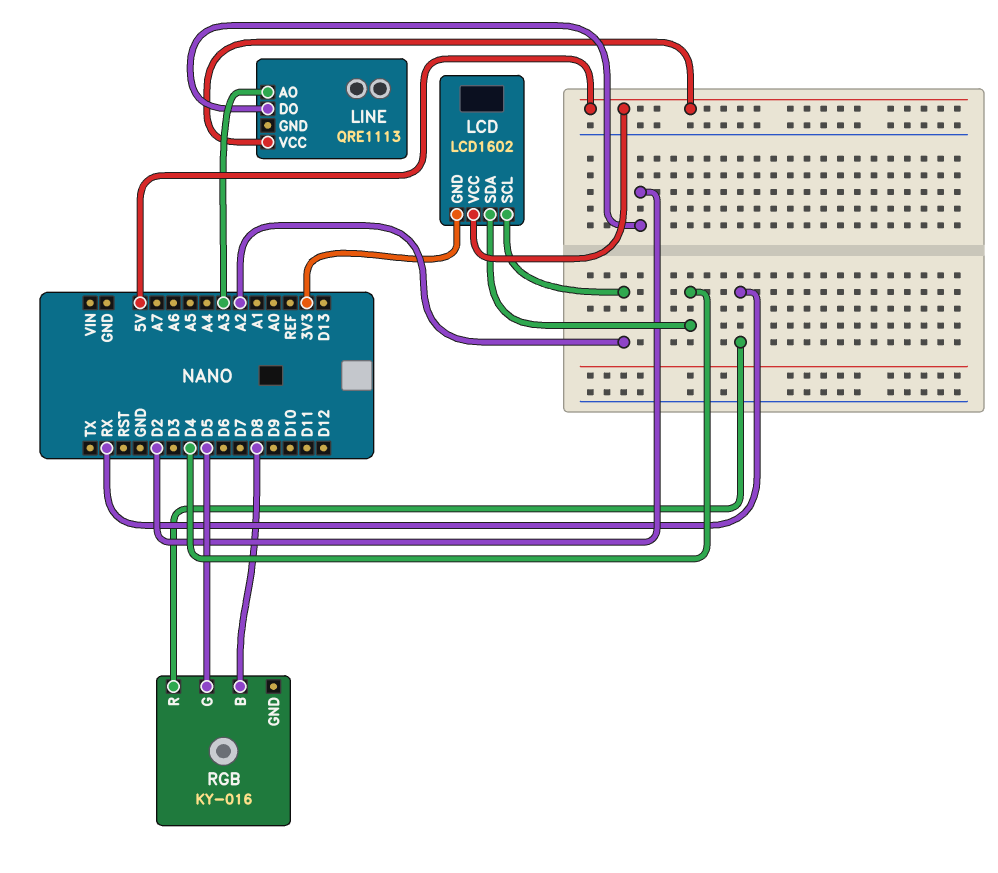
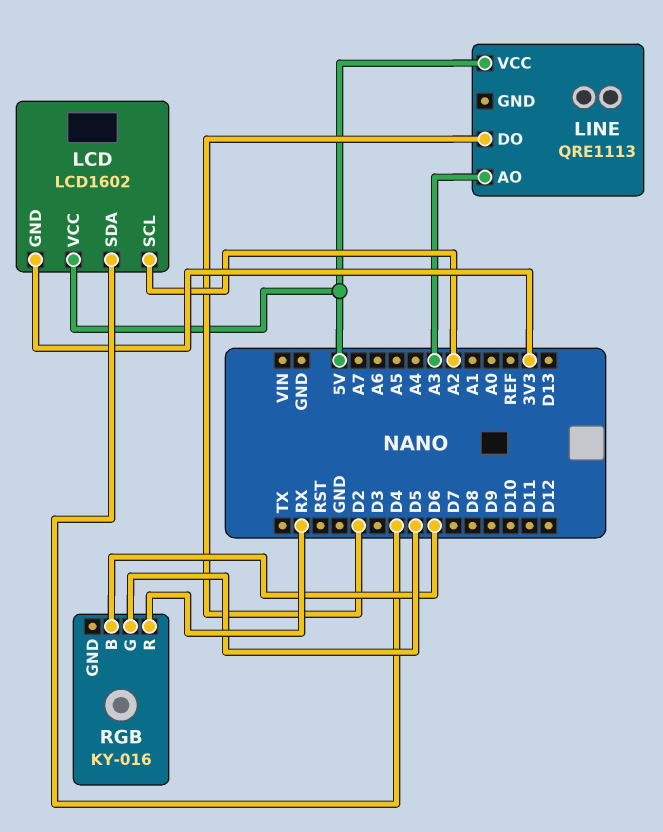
RGB pin B: D8 -> D6

